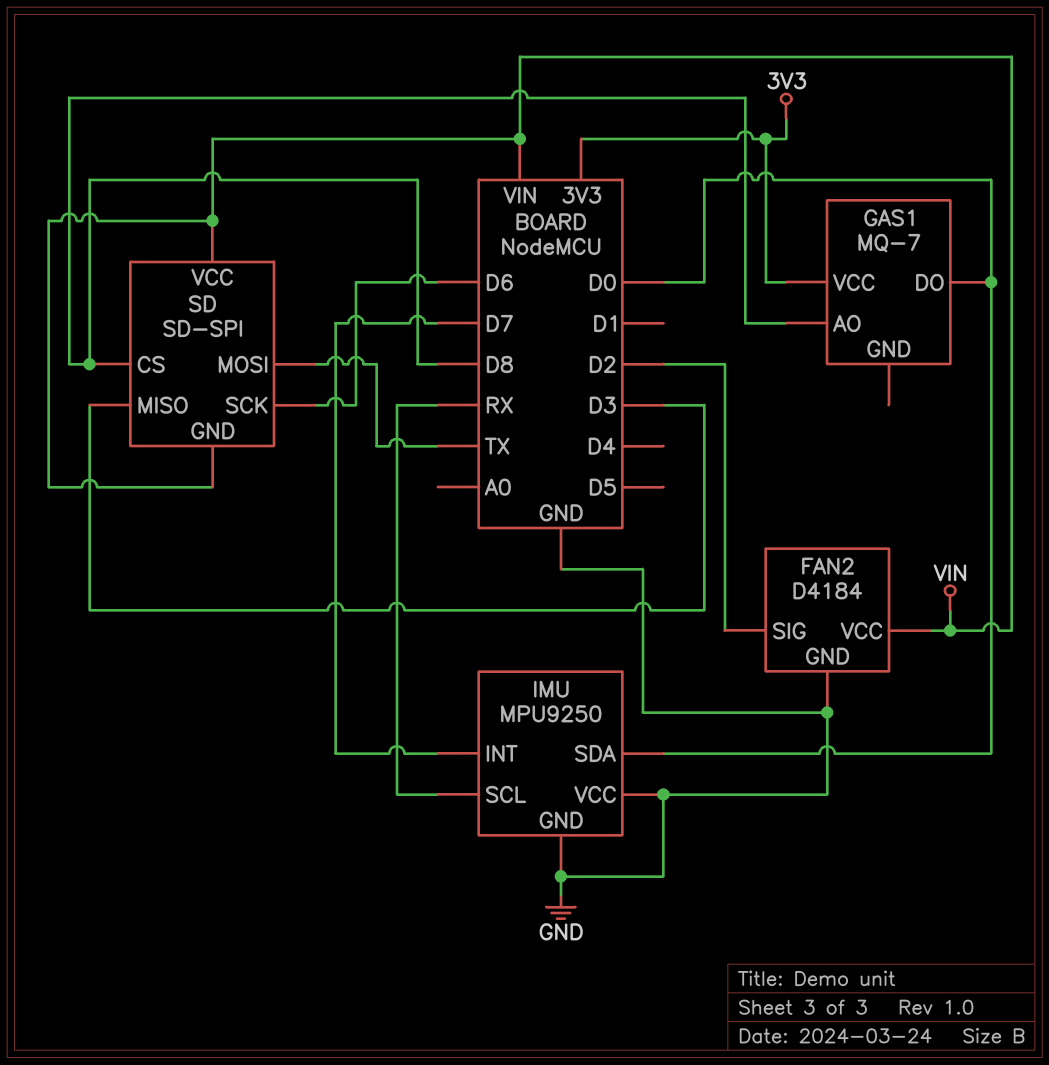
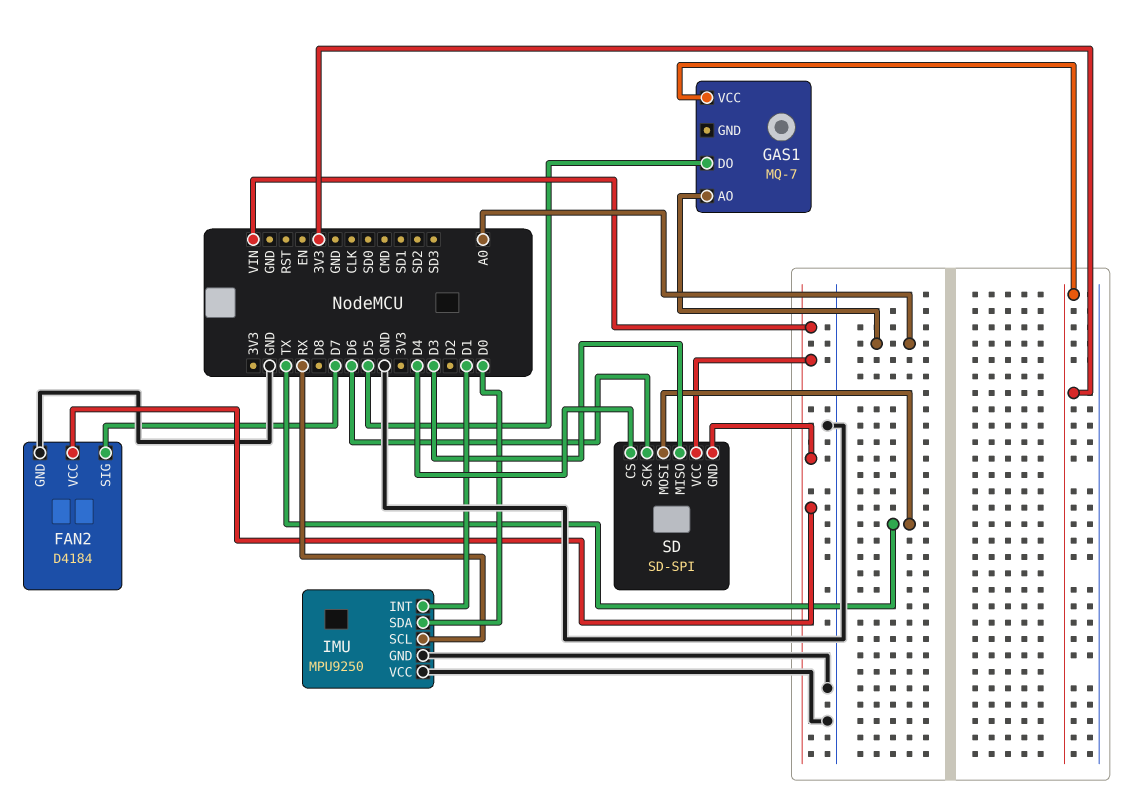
FAN2 pin SIG: D2 -> D7
GAS1 pin AO: D8 -> A0
GAS1 pin DO: D0 -> D5
IMU pin INT: D7 -> D1
SD pin CS: D8 -> D4

